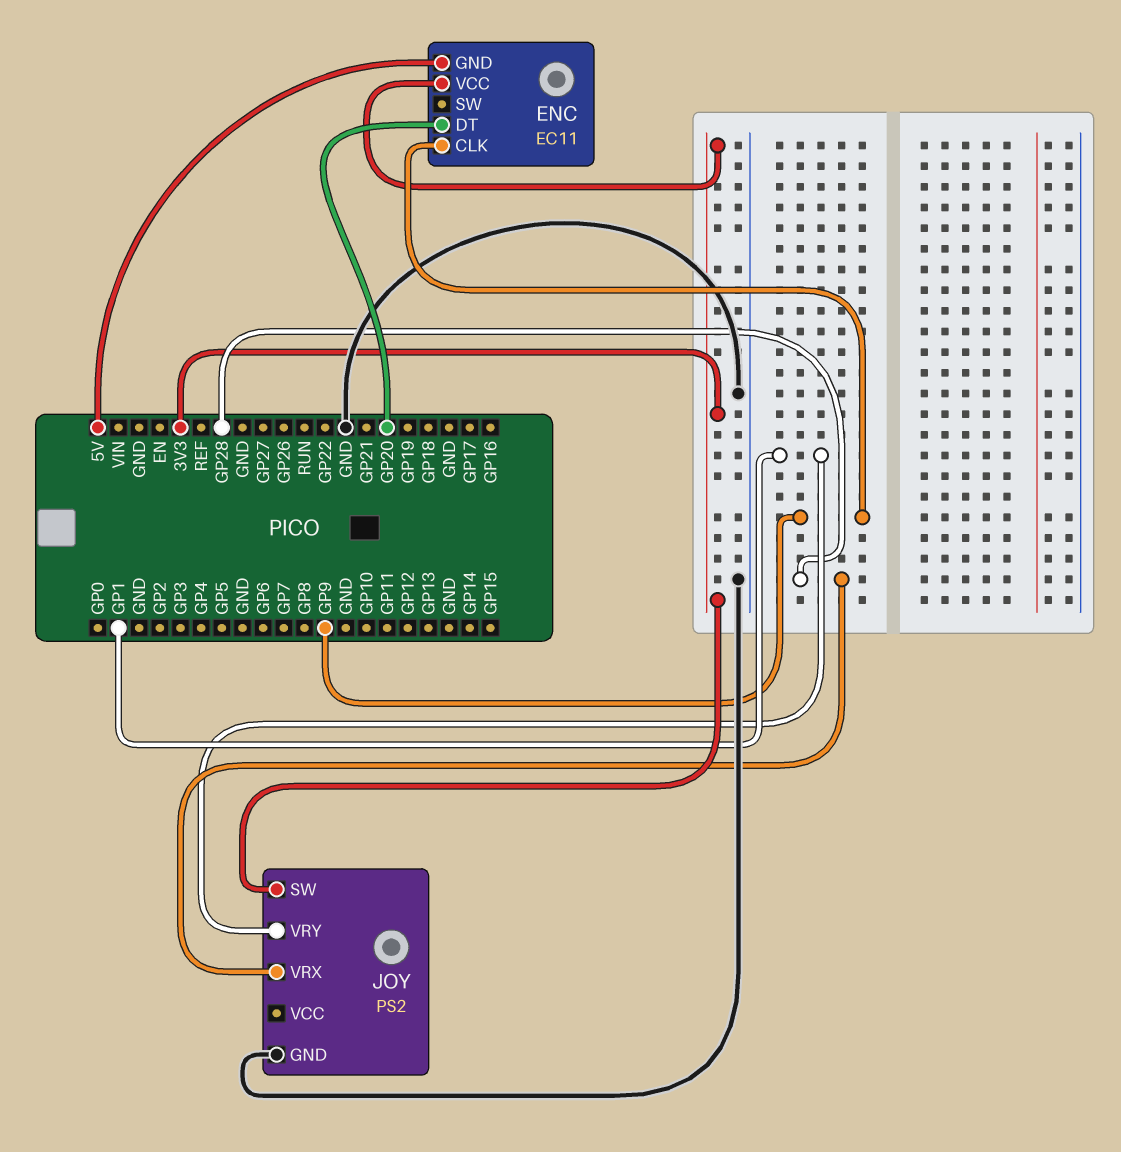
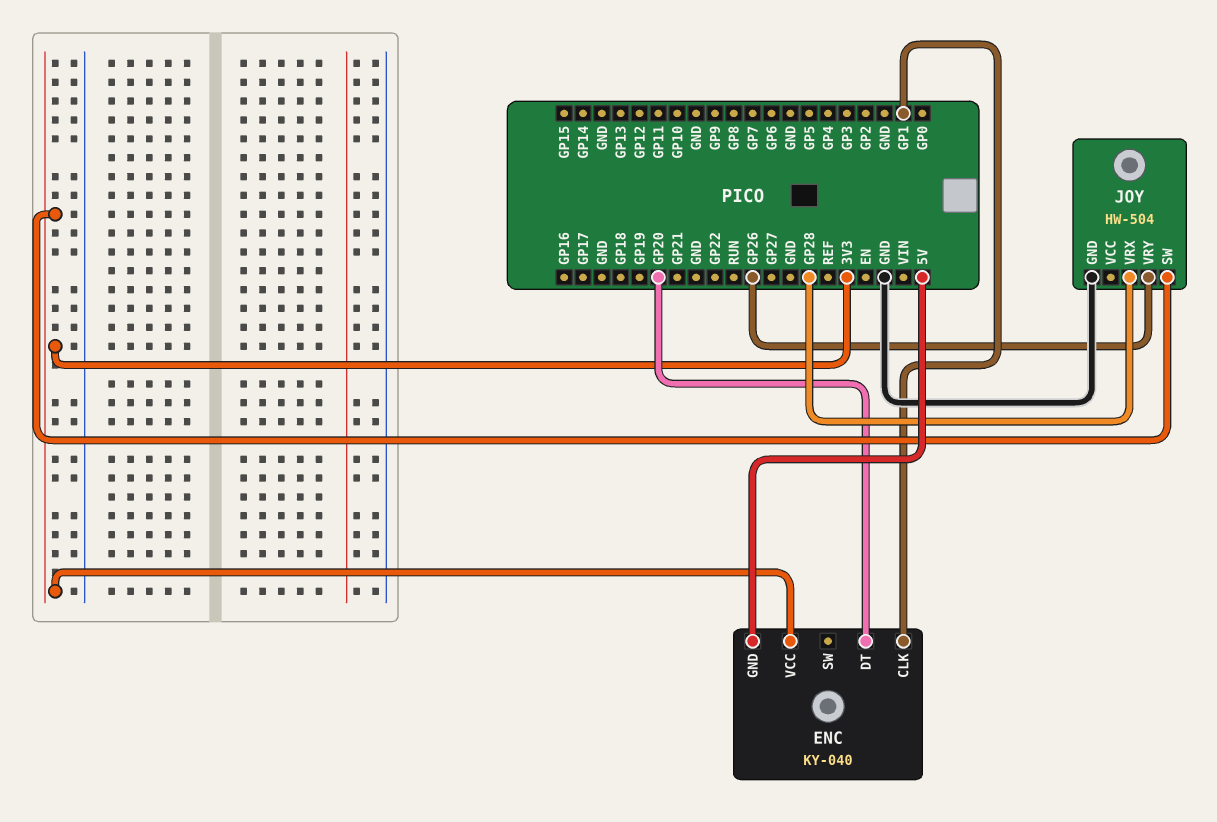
ENC: EC11 -> KY-040
ENC pin CLK: GP9 -> GP1
JOY: PS2 -> HW-504
JOY pin VRY: GP1 -> GP26

